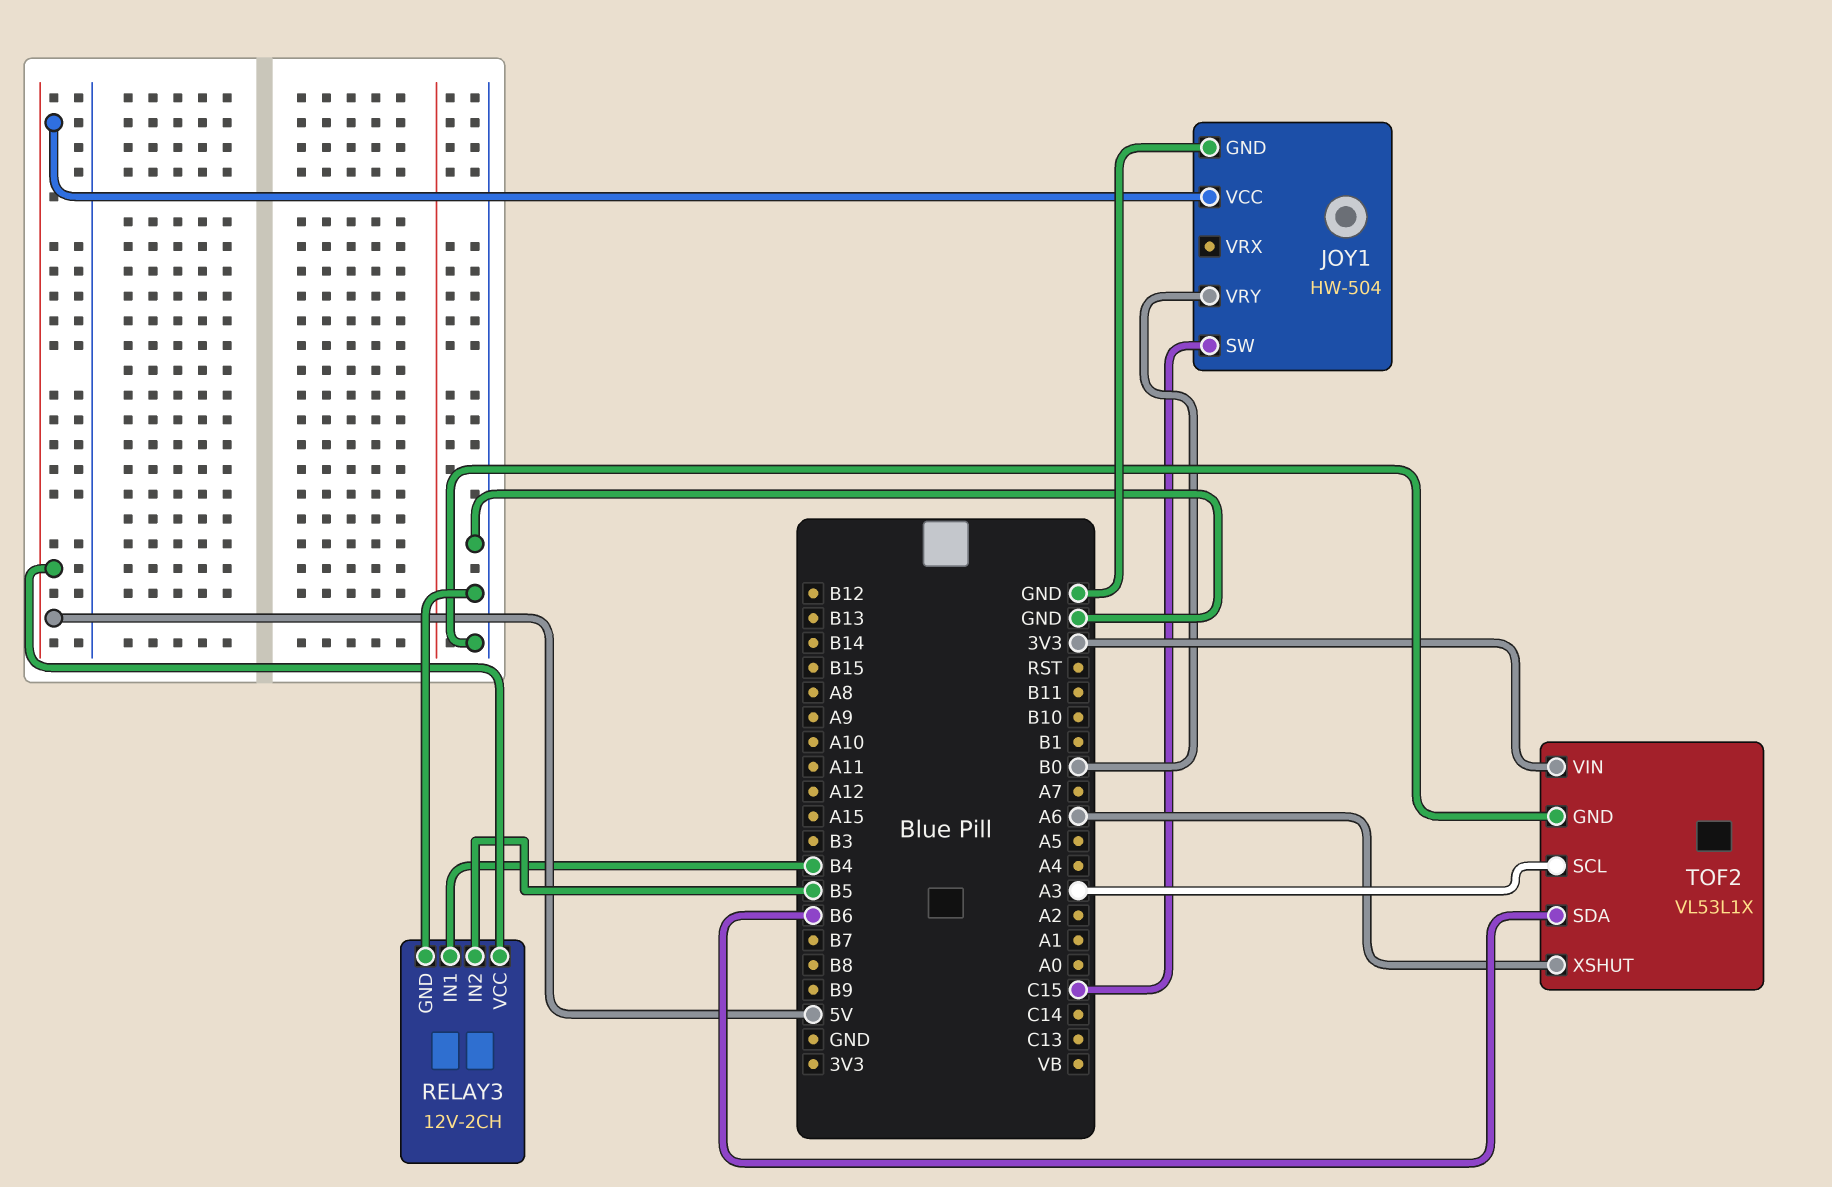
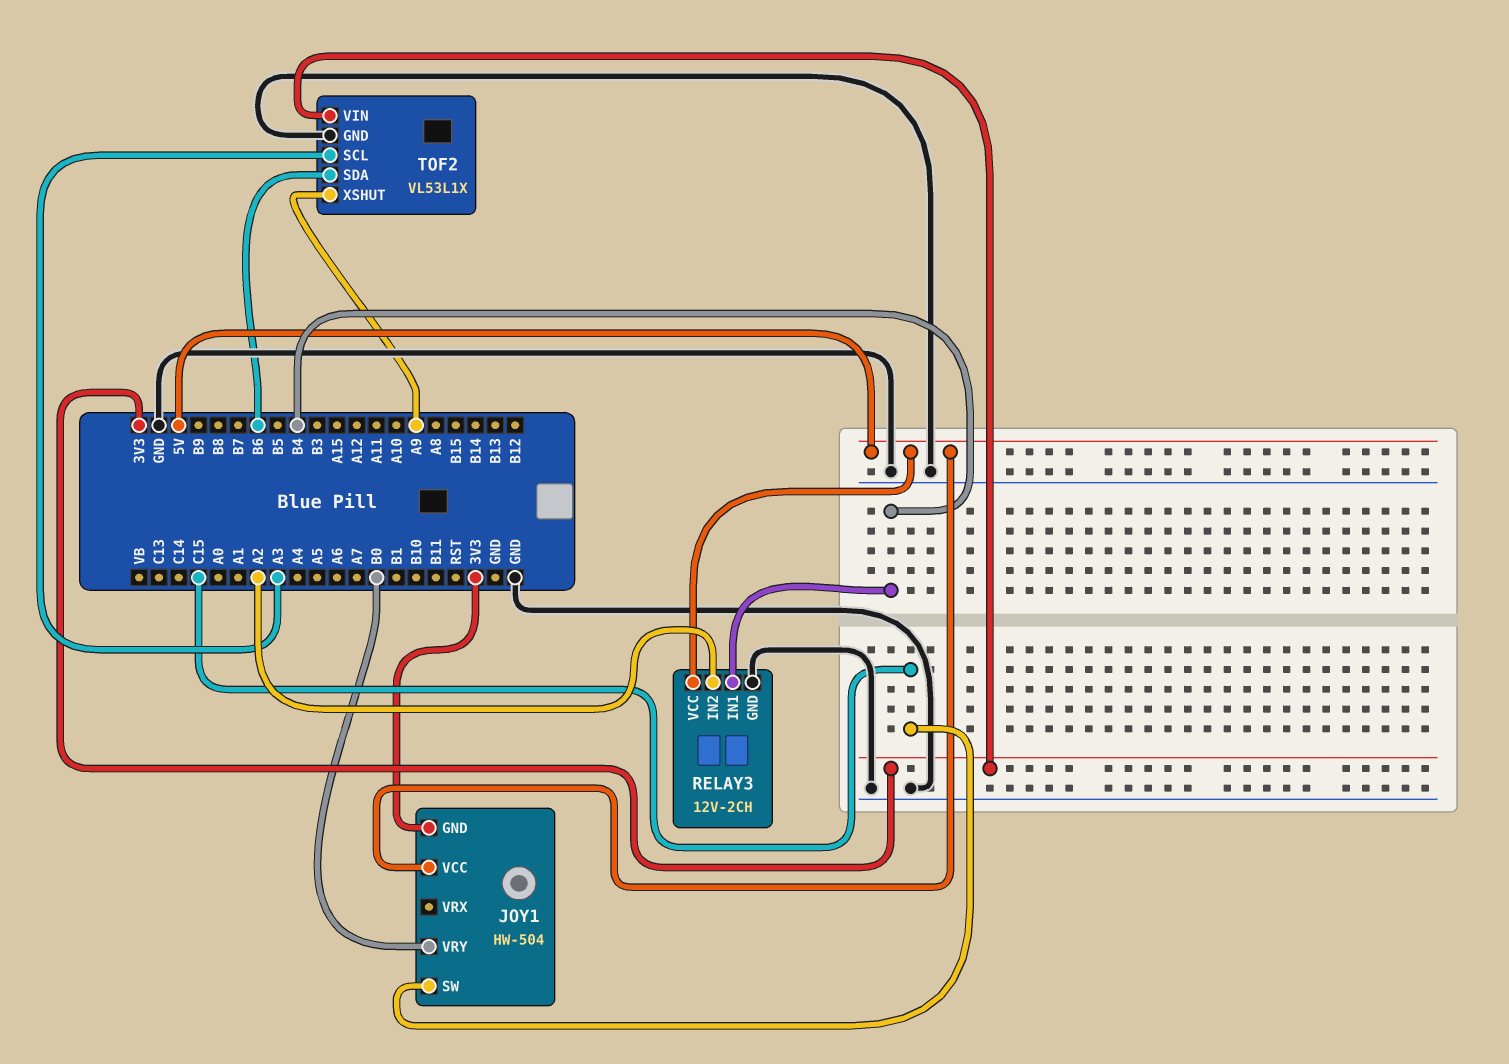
JOY1 pin GND: GND -> 3V3
RELAY3 pin IN2: B5 -> A2
TOF2 pin XSHUT: A6 -> A9

